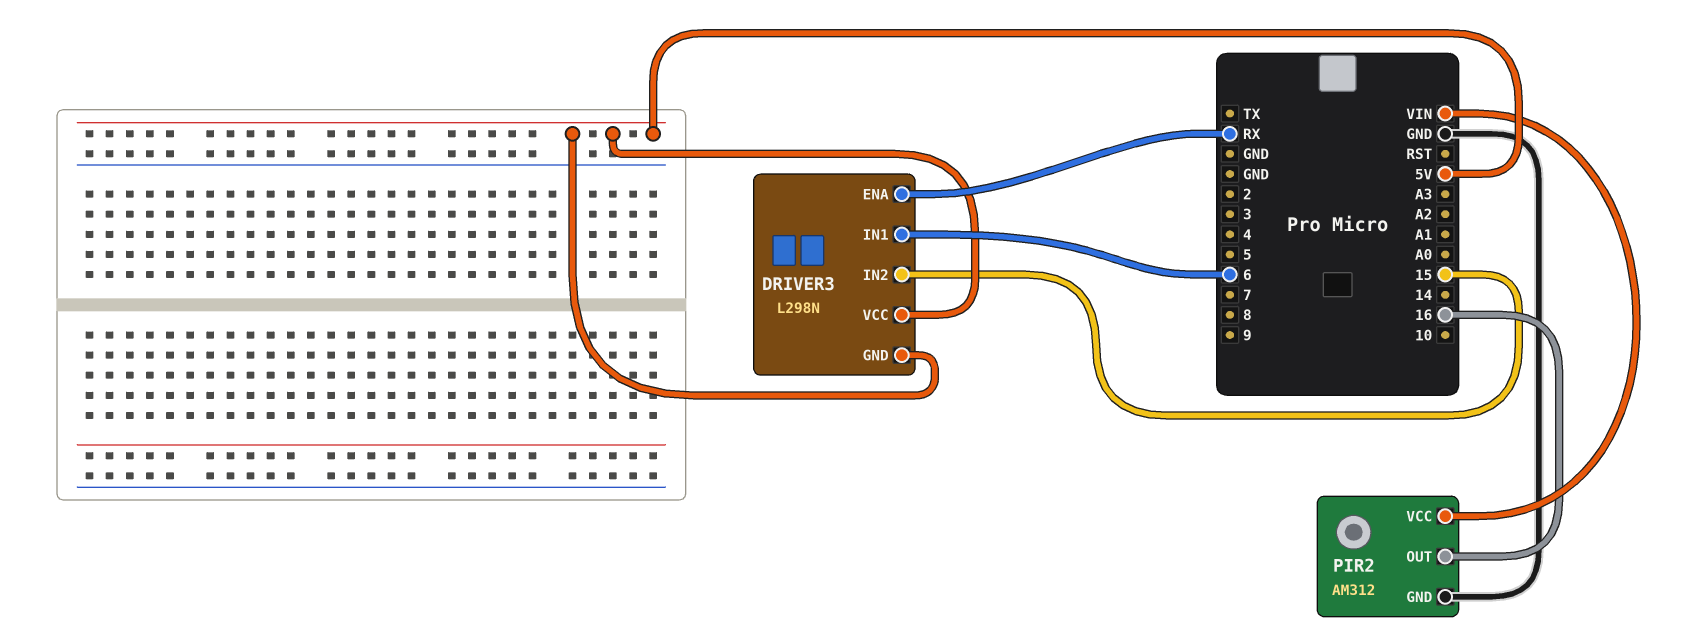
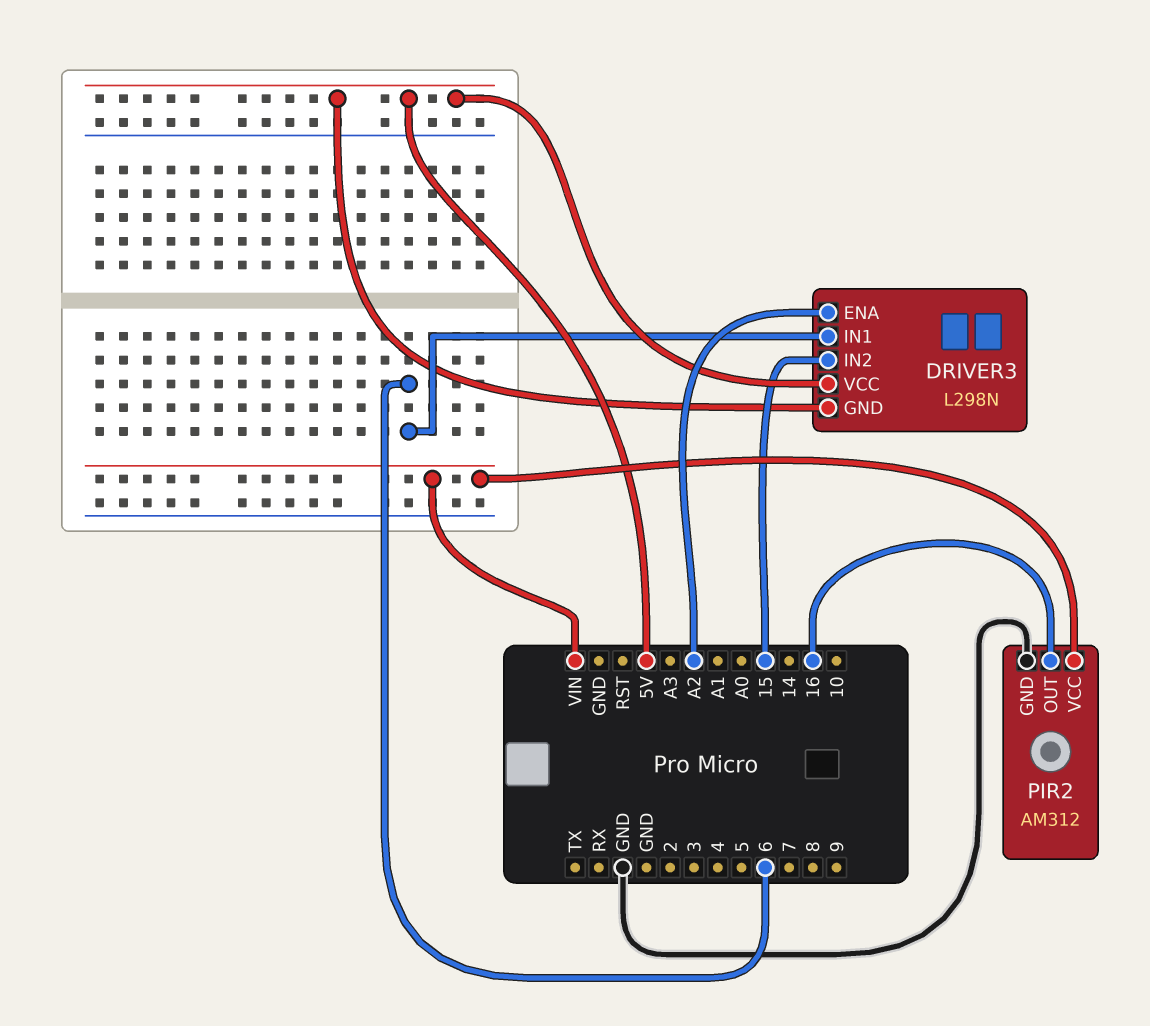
DRIVER3 pin ENA: RX -> A2

